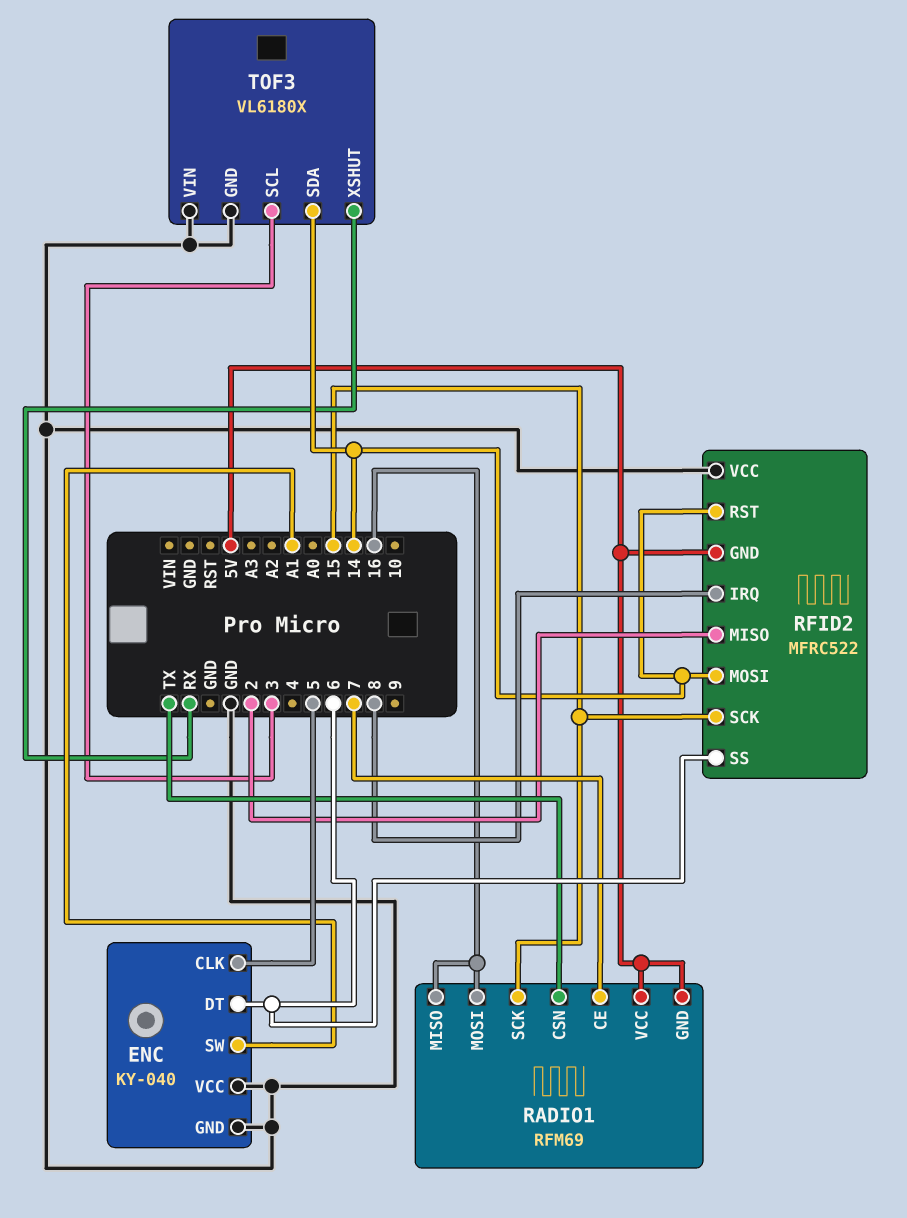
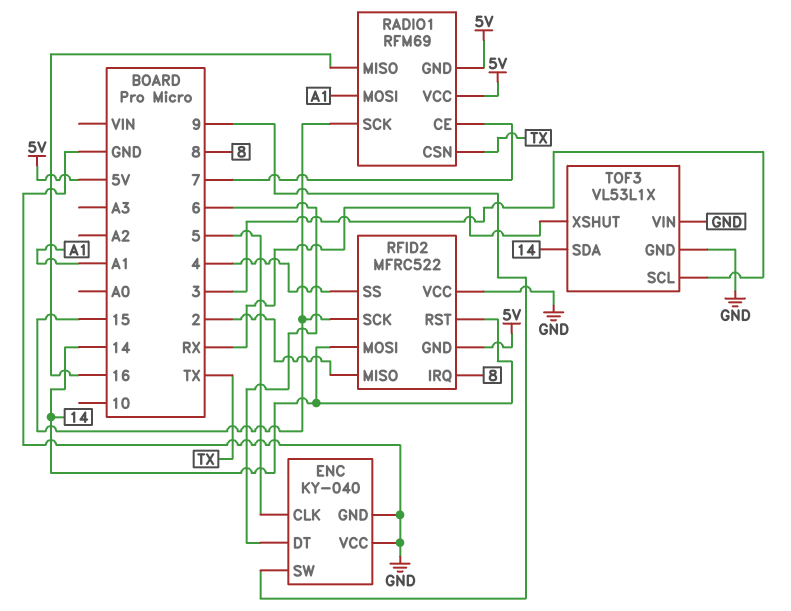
ENC pin SW: A1 -> 9
RADIO1 pin MOSI: 16 -> A1
RFID2 pin SS: 6 -> 4
TOF3: VL6180X -> VL53L1X

